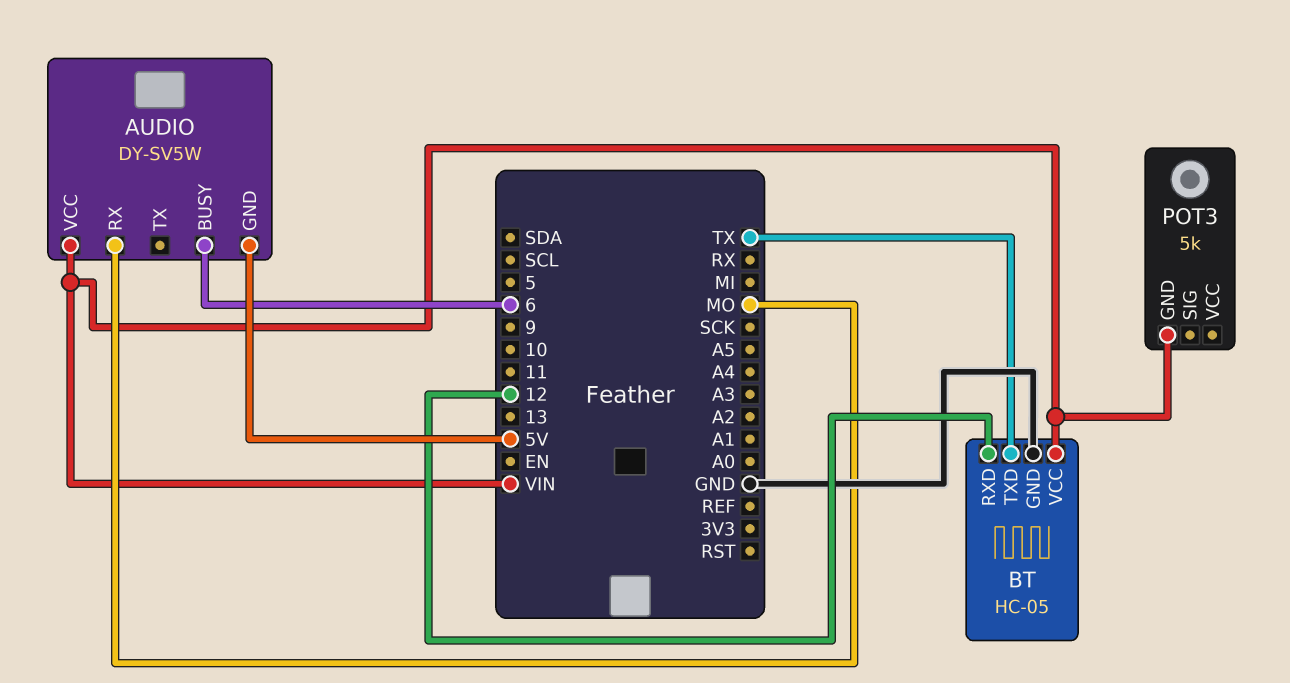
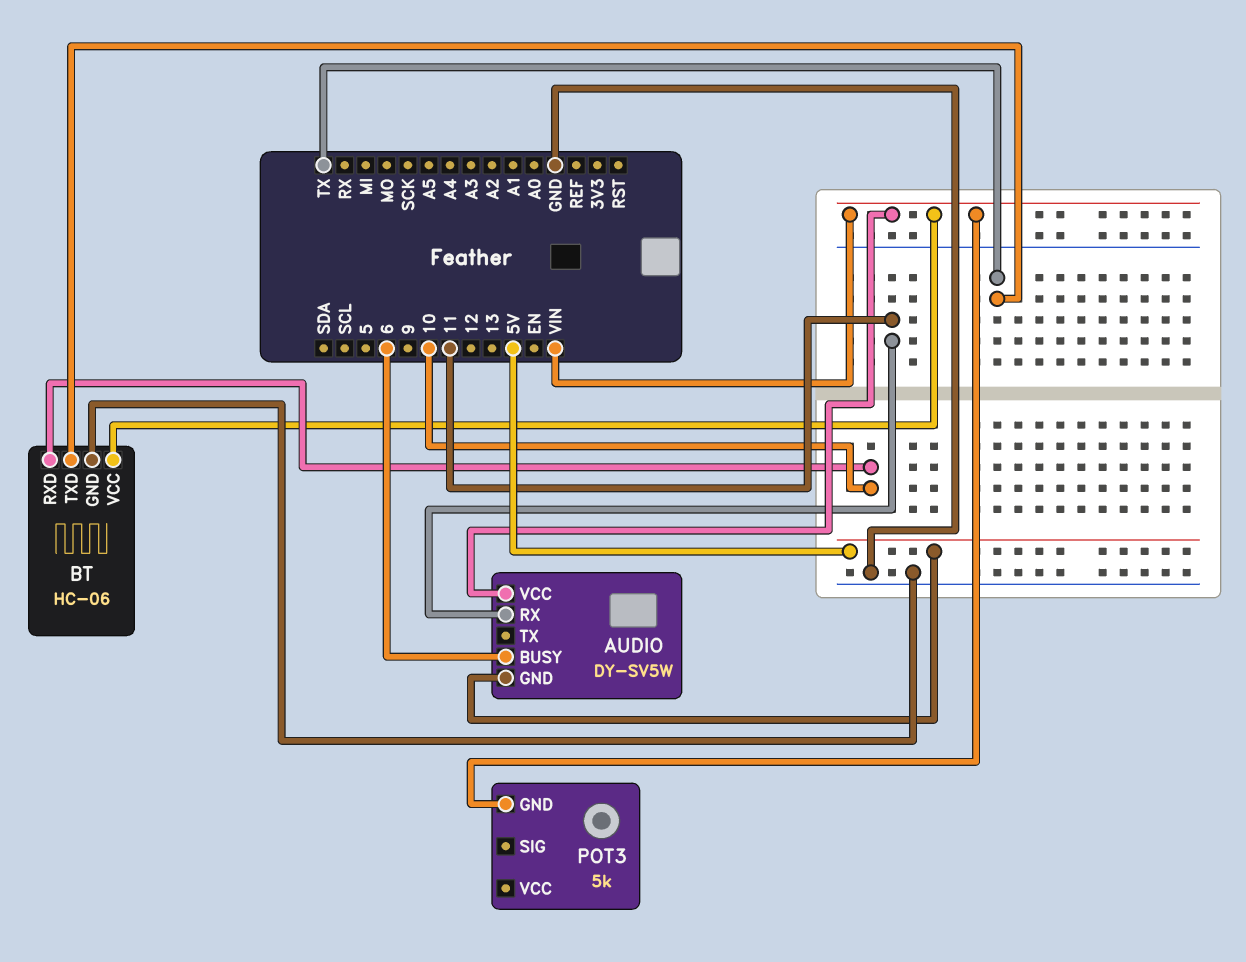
AUDIO pin RX: MO -> 11
BT: HC-05 -> HC-06
BT pin RXD: 12 -> 10

